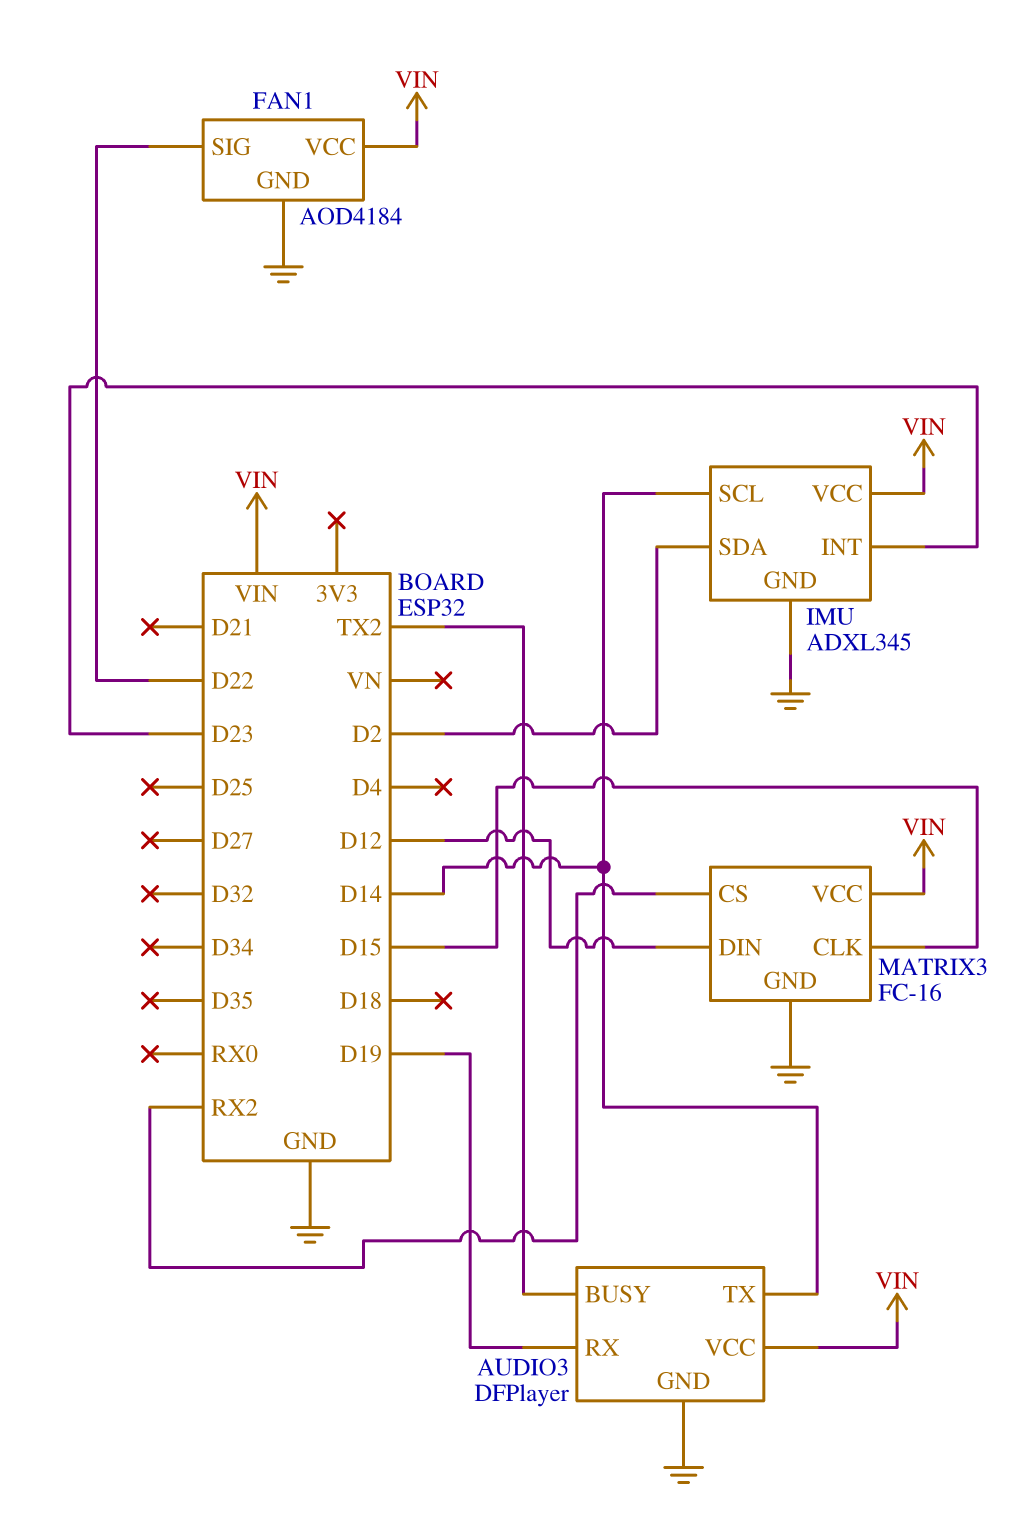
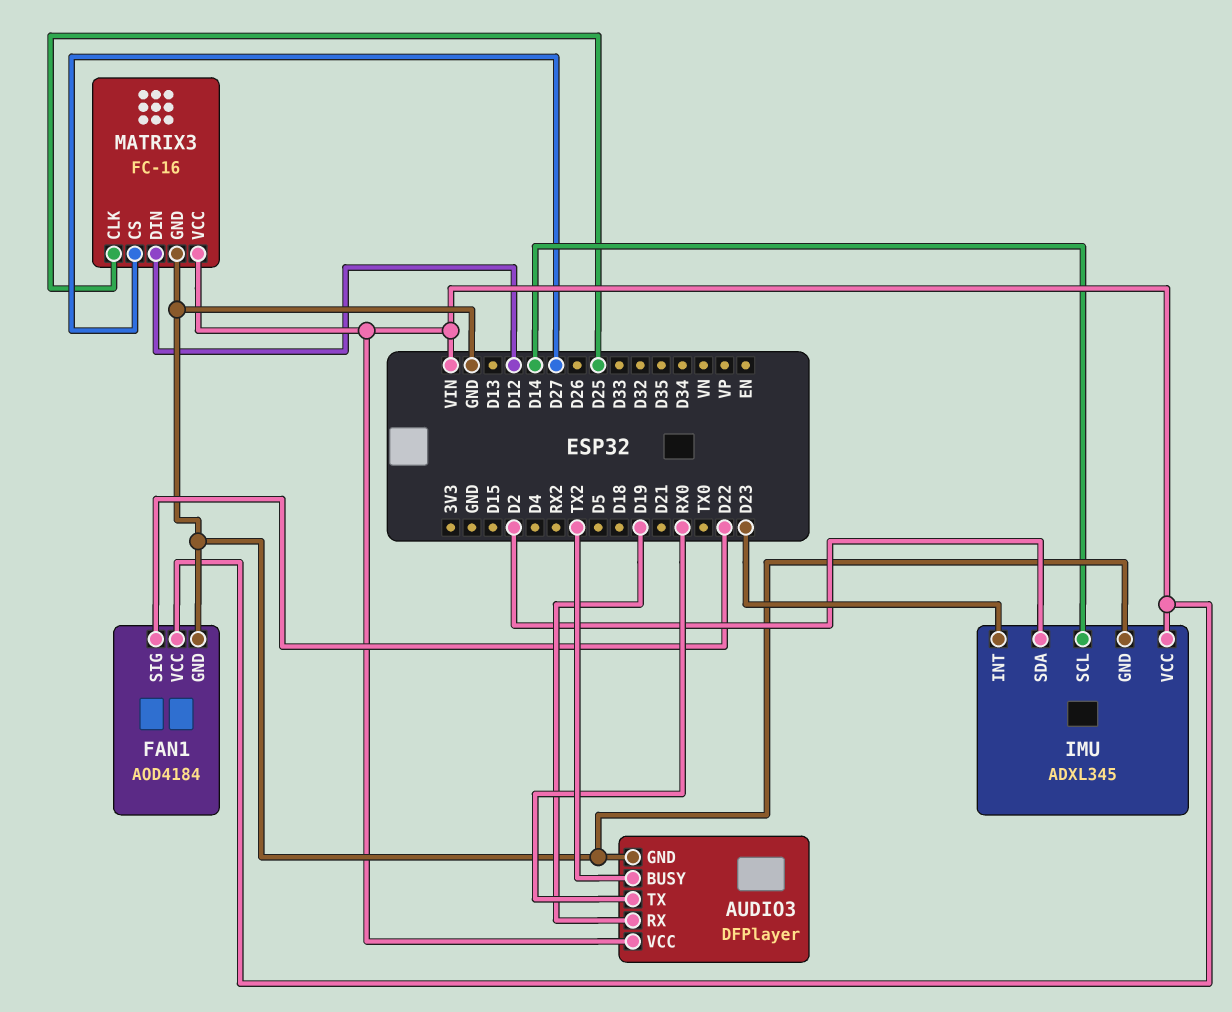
AUDIO3 pin TX: D14 -> RX0
MATRIX3 pin CLK: D15 -> D25
MATRIX3 pin CS: RX2 -> D27

